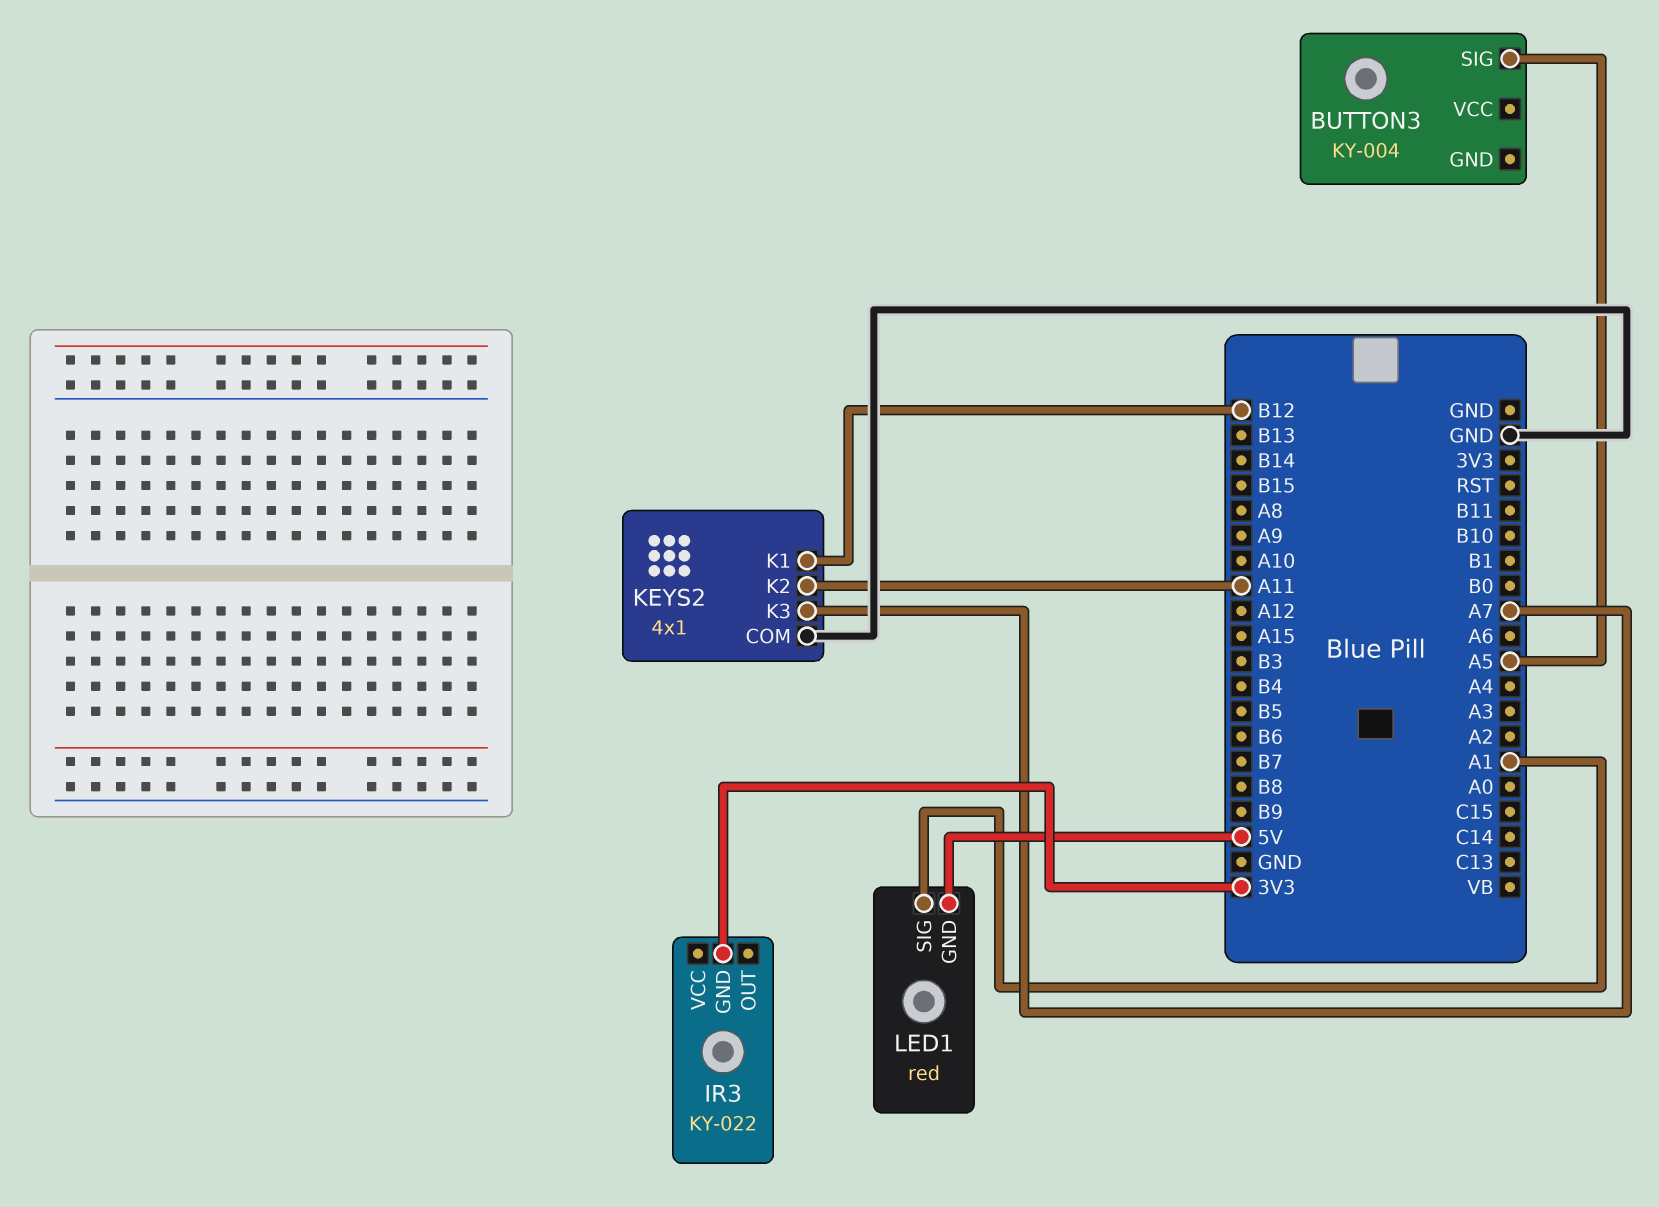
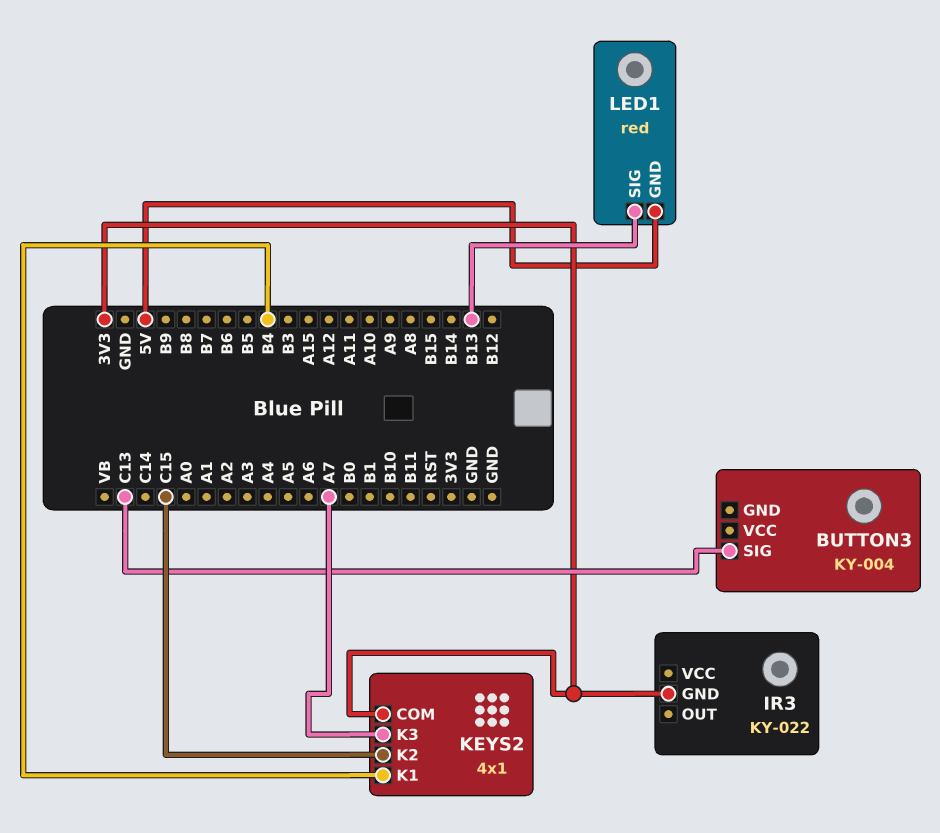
BUTTON3 pin SIG: A5 -> C13
KEYS2 pin COM: GND -> 3V3
KEYS2 pin K1: B12 -> B4
KEYS2 pin K2: A11 -> C15
LED1 pin SIG: A1 -> B13

